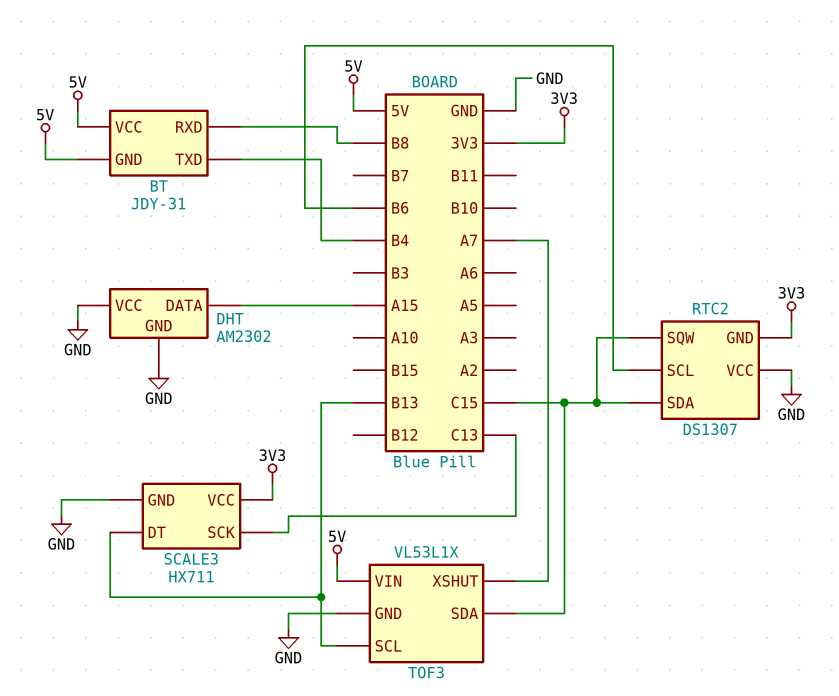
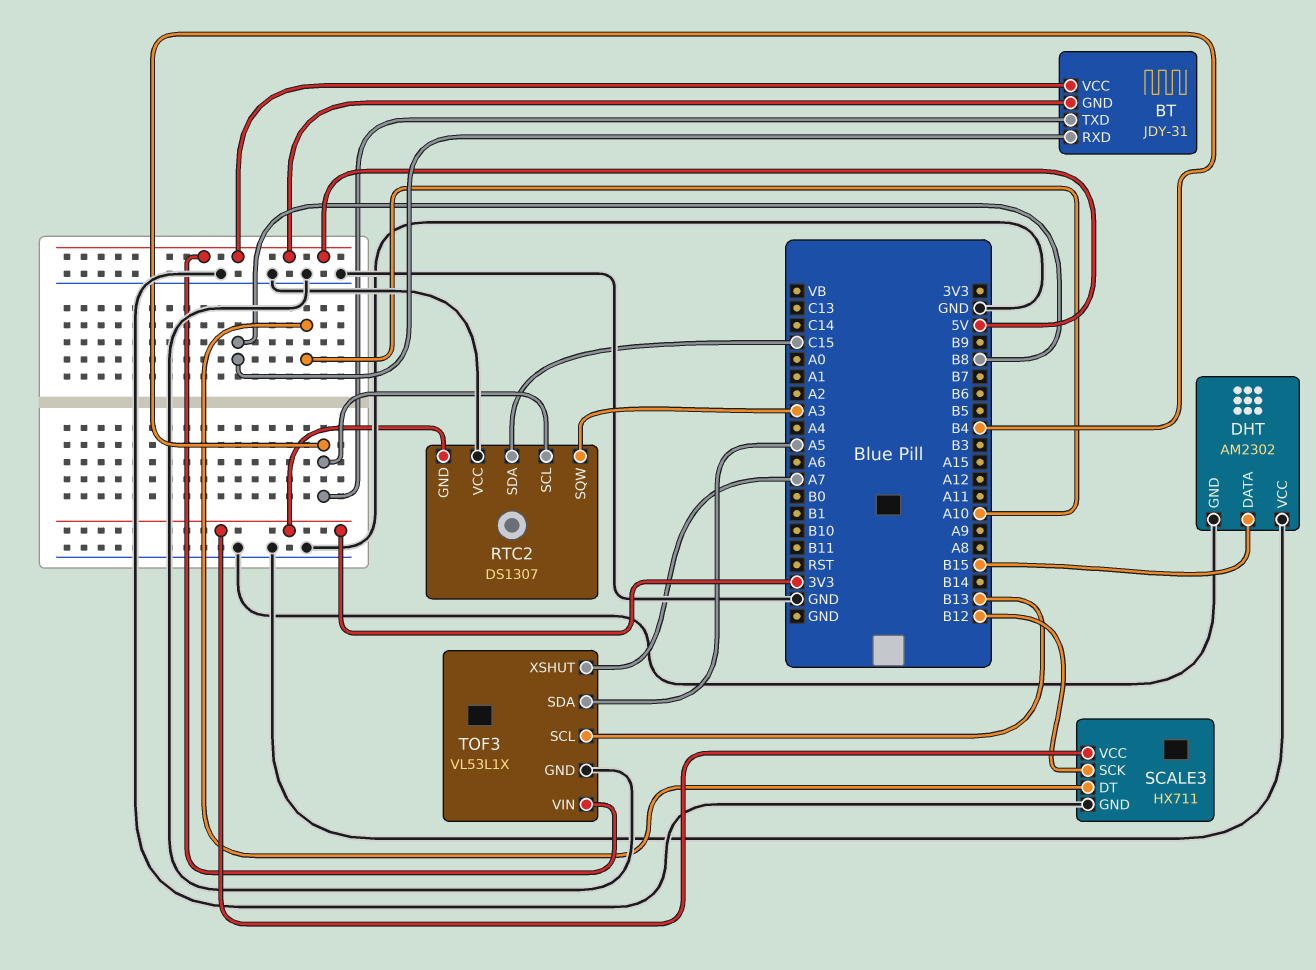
DHT pin DATA: A15 -> B15
RTC2 pin SCL: B6 -> B4
RTC2 pin SQW: C15 -> A3
SCALE3 pin DT: B13 -> A10
SCALE3 pin SCK: C13 -> B12
TOF3 pin SDA: C15 -> A5

